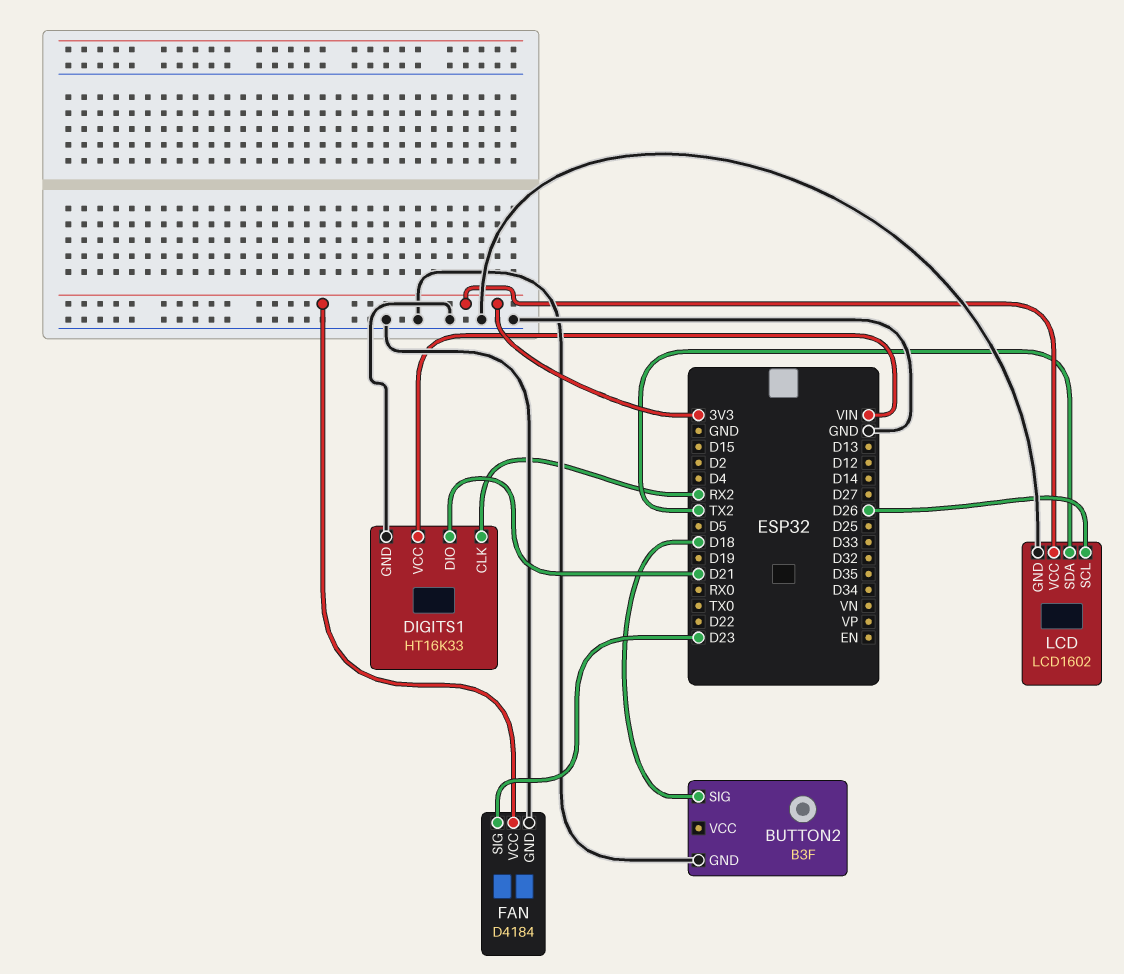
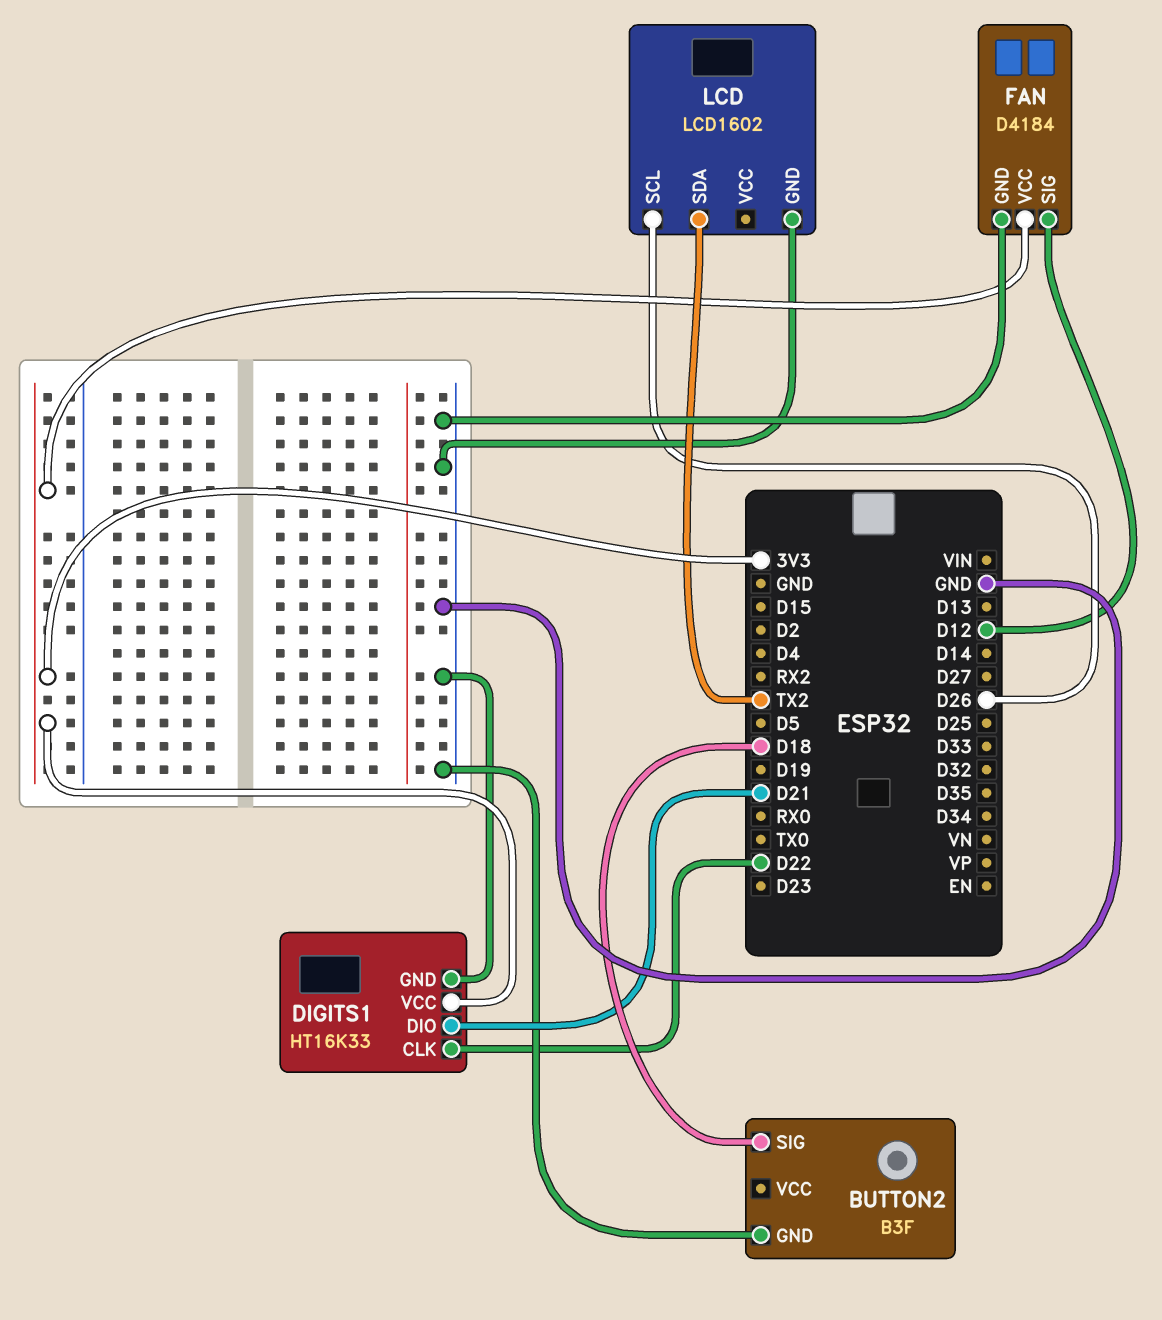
DIGITS1 pin CLK: RX2 -> D22
DIGITS1 pin VCC: VIN -> 3V3
FAN pin SIG: D23 -> D12
LCD pin VCC: 3V3 -> none

